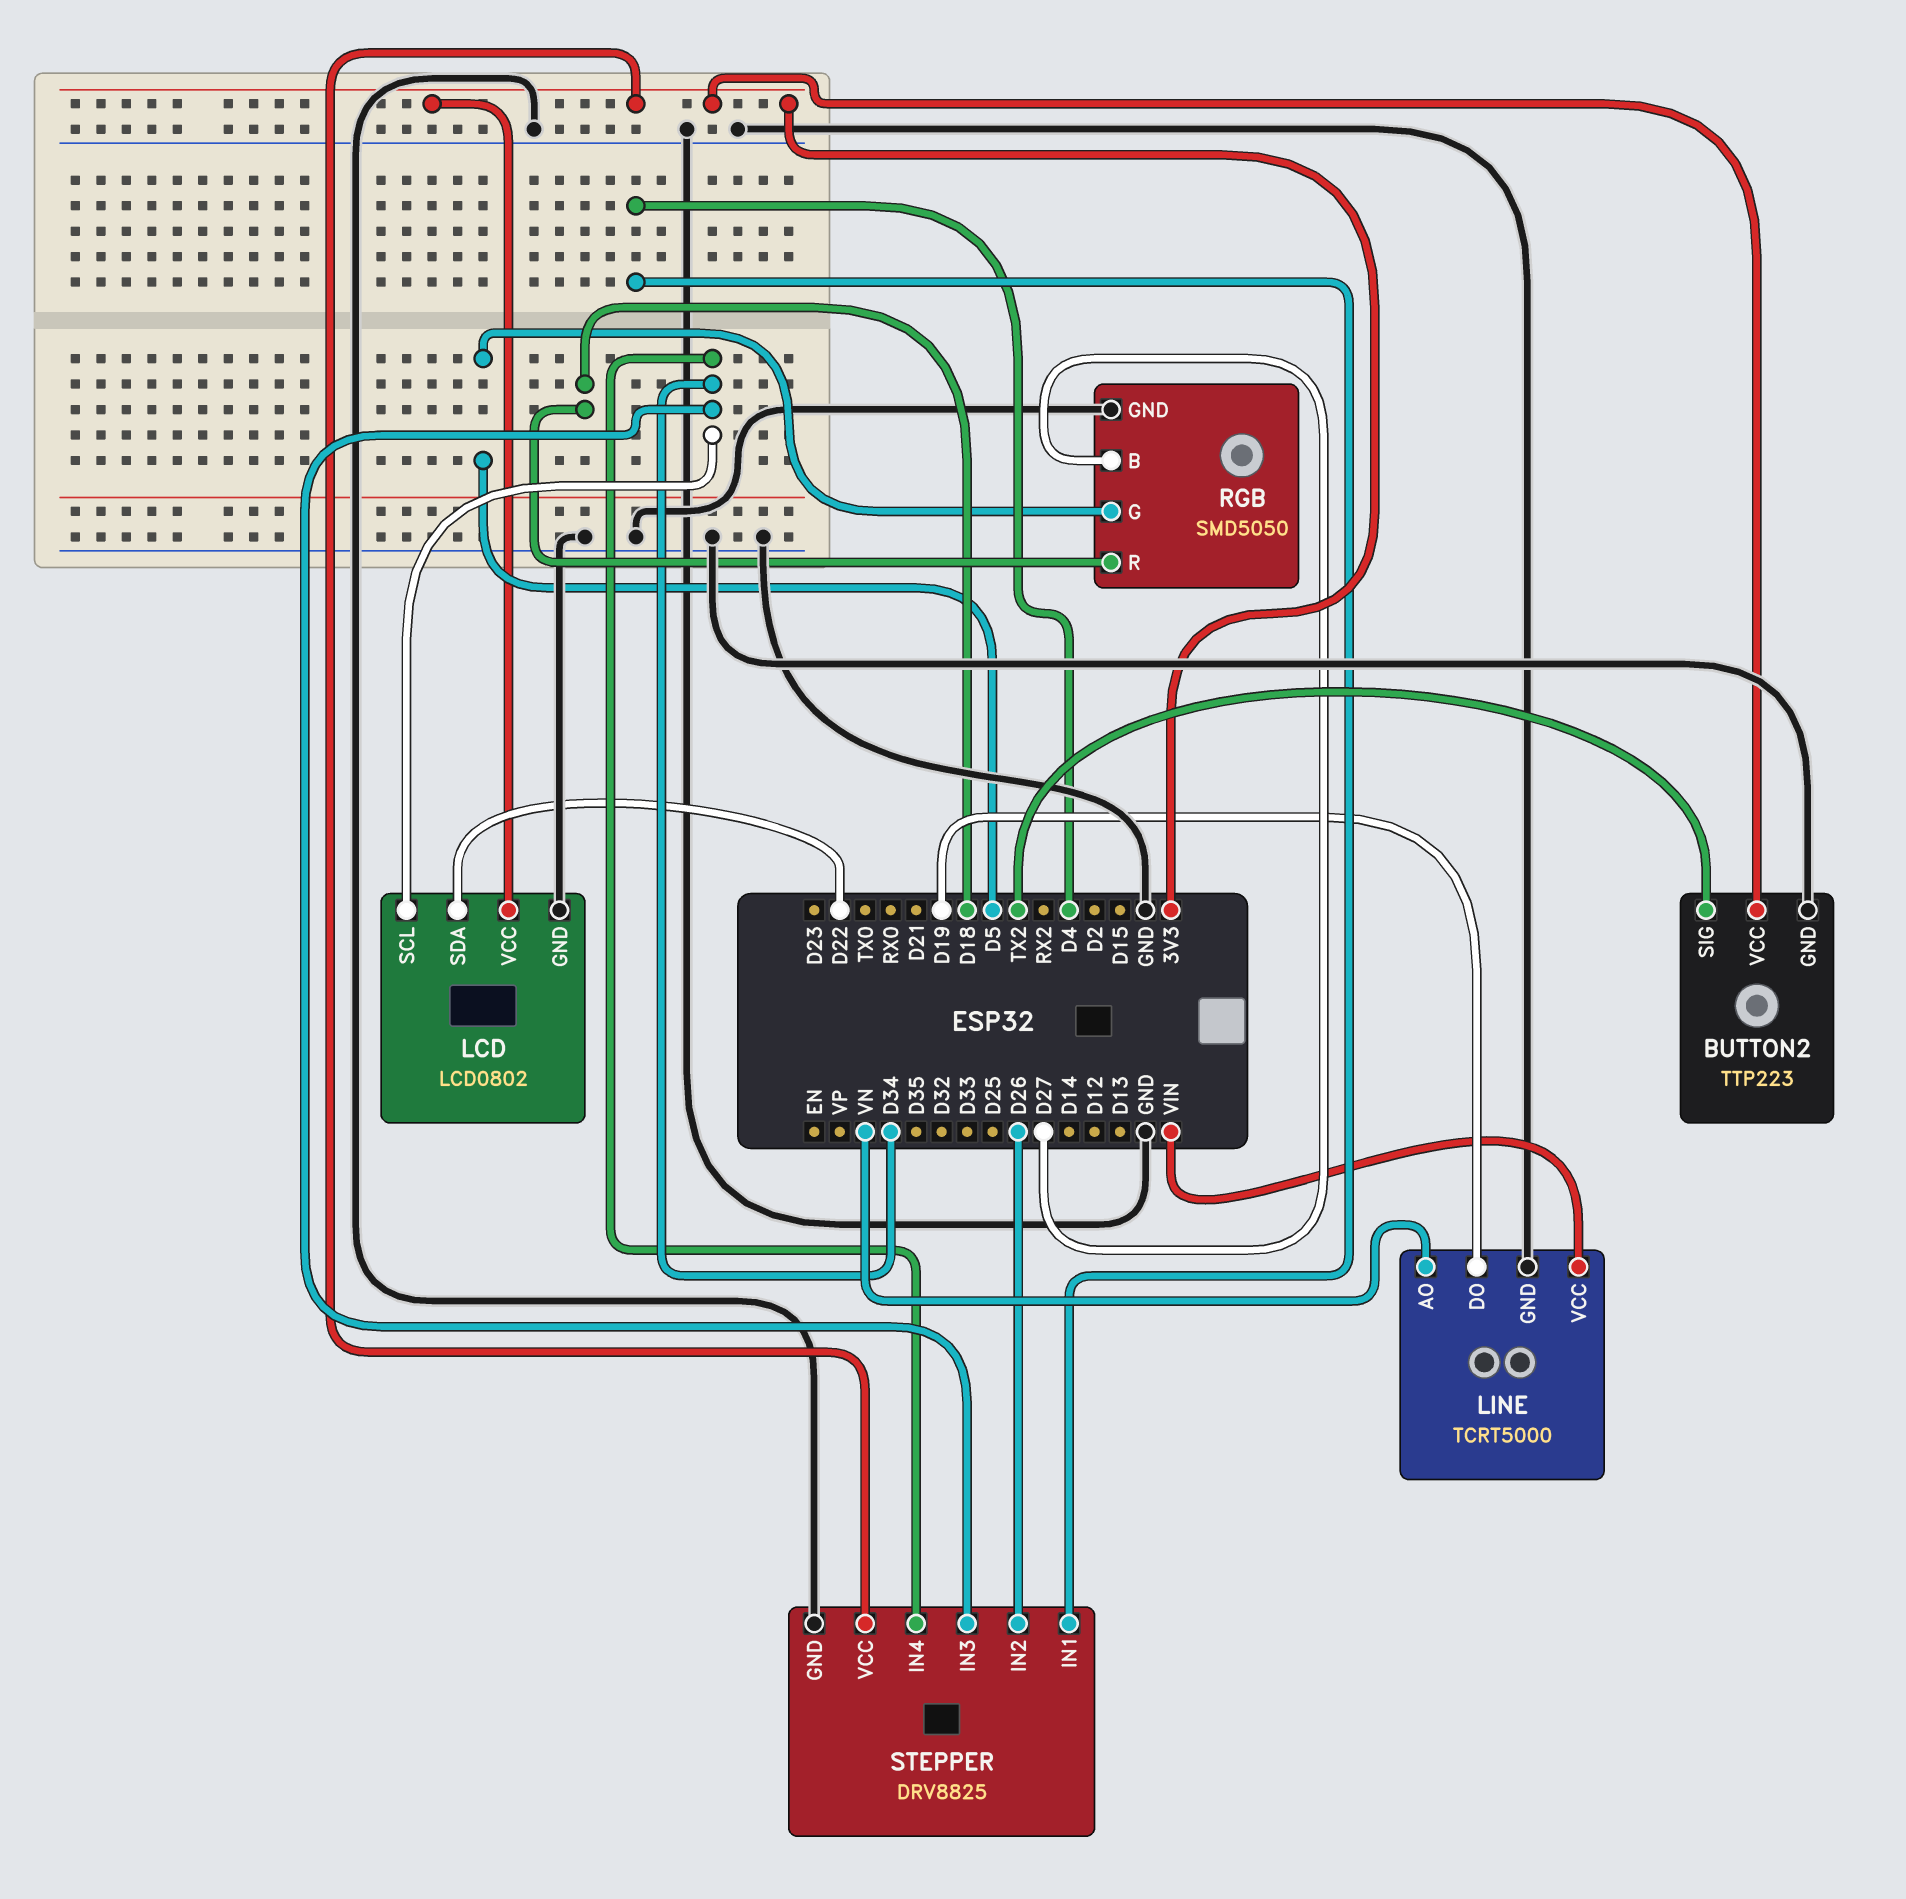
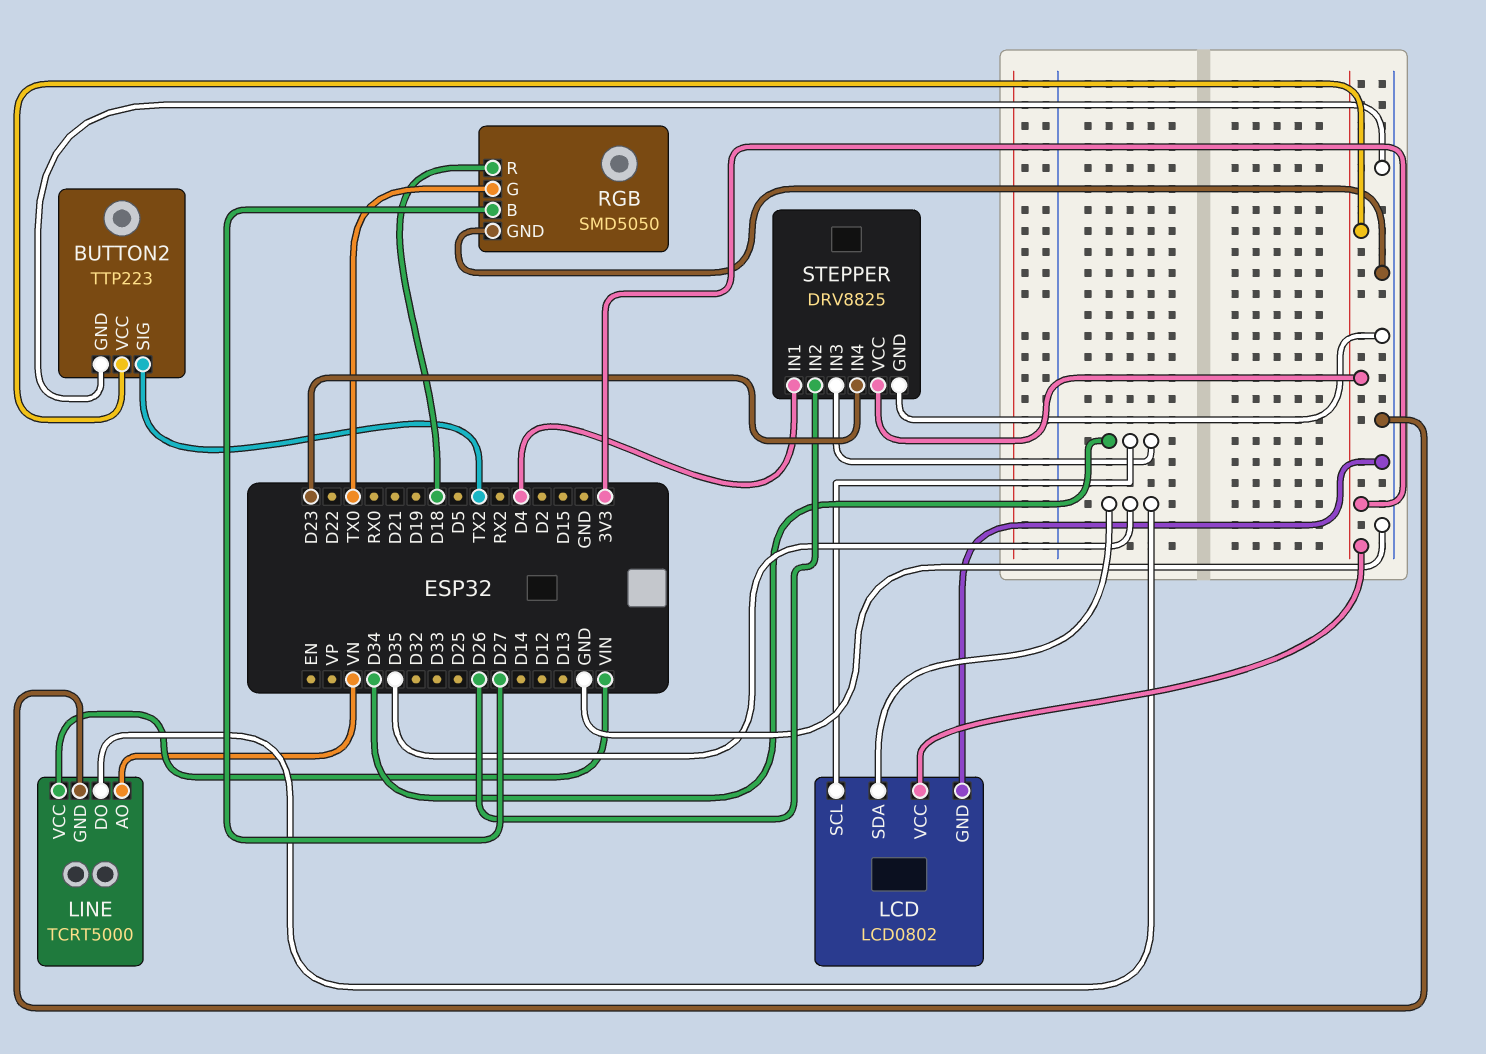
LCD pin SDA: D22 -> D35
LINE pin DO: D19 -> D35
RGB pin G: D5 -> TX0
STEPPER pin IN4: D34 -> D23

